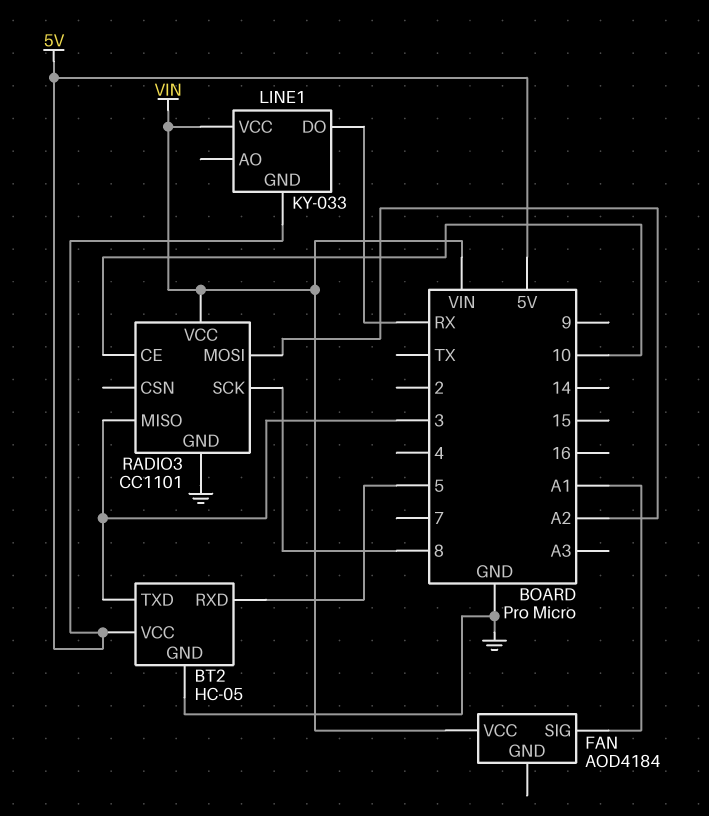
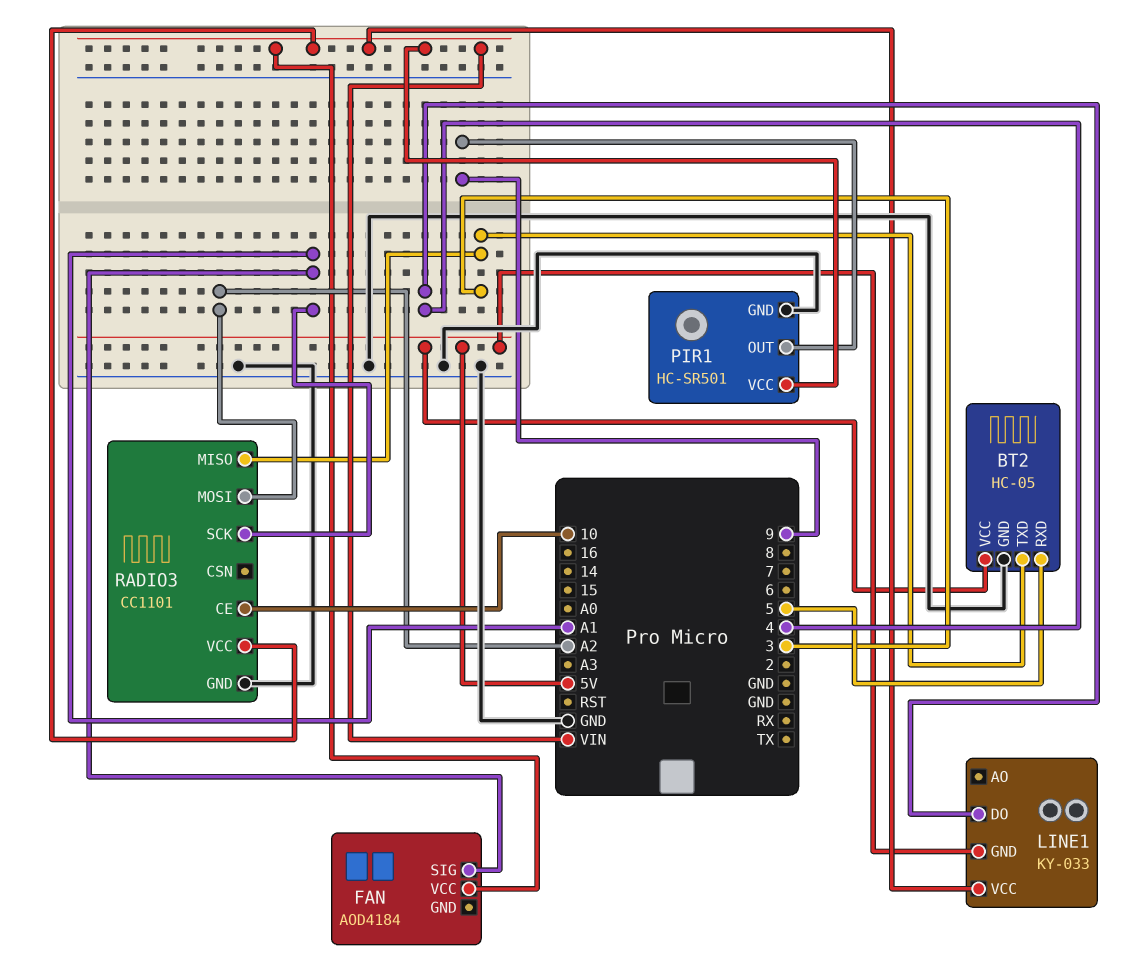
LINE1 pin DO: RX -> 4
PIR1: none -> HC-SR501
PIR1 pin GND: none -> GND
PIR1 pin OUT: none -> 9
PIR1 pin VCC: none -> VIN
RADIO3 pin SCK: 8 -> A1

